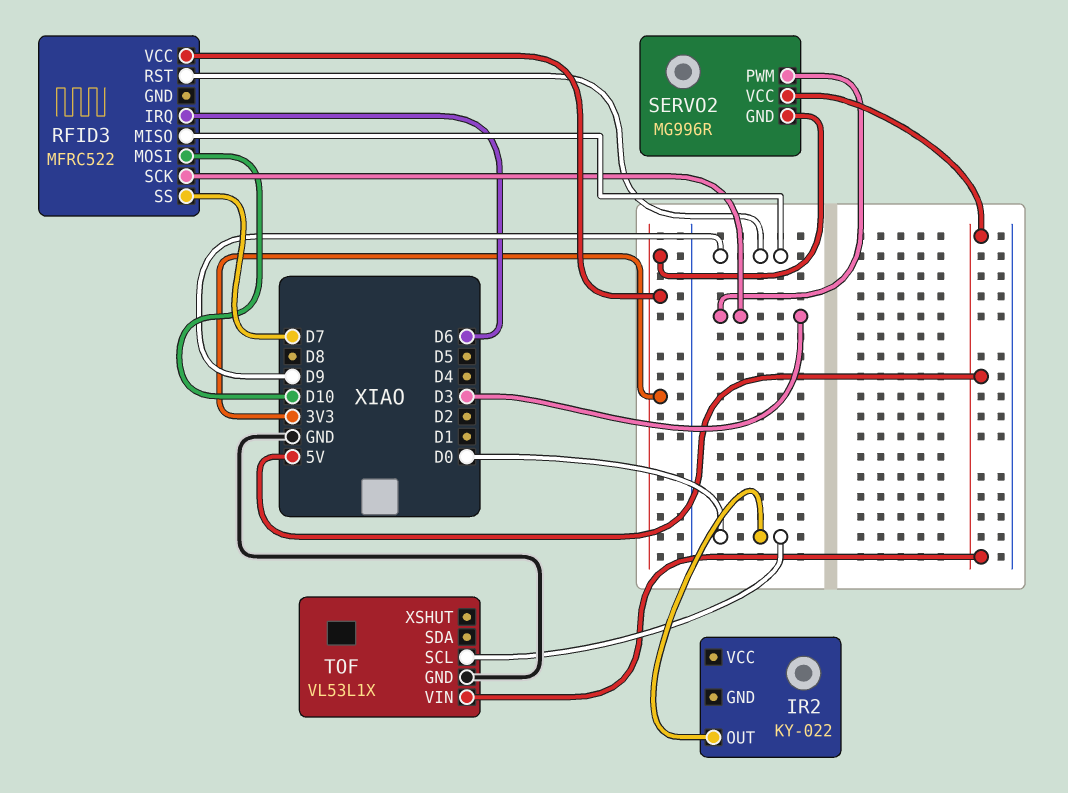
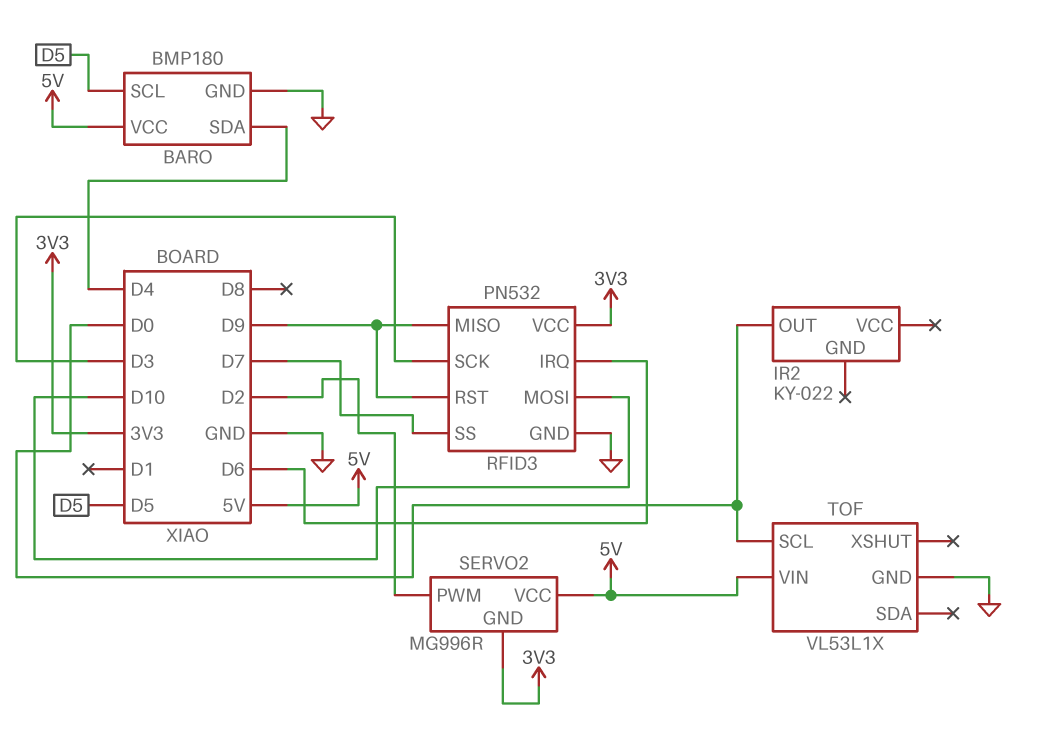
BARO: none -> BMP180
BARO pin GND: none -> GND
BARO pin SCL: none -> D5
BARO pin SDA: none -> D4
BARO pin VCC: none -> 5V
RFID3: MFRC522 -> PN532
RFID3 pin GND: none -> GND
SERVO2 pin PWM: D3 -> D2

